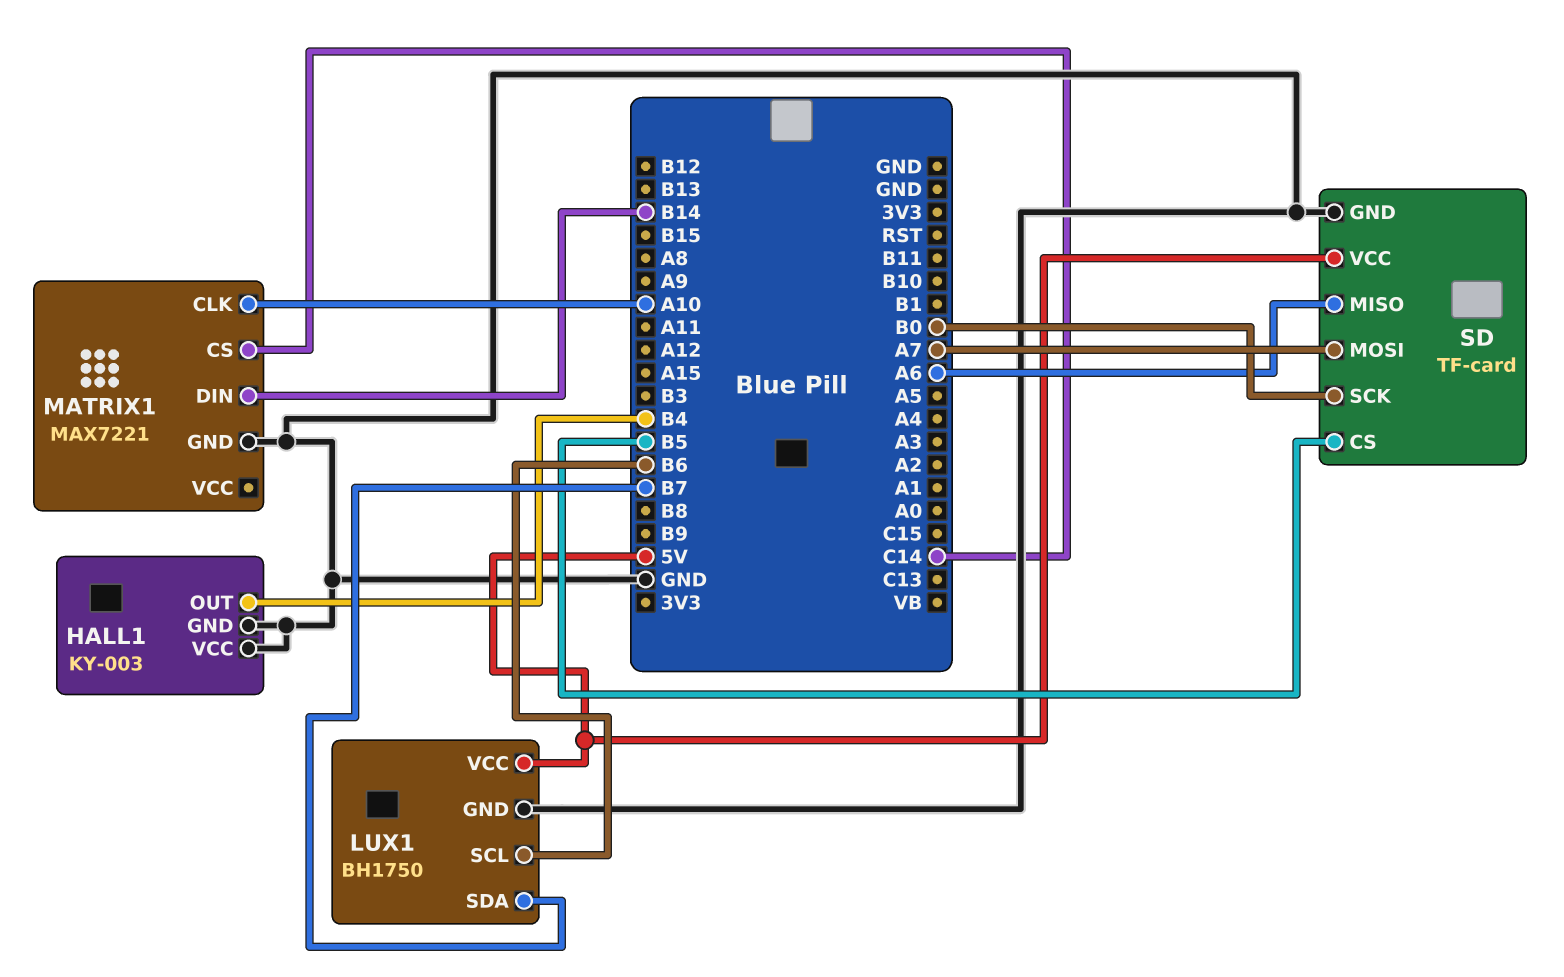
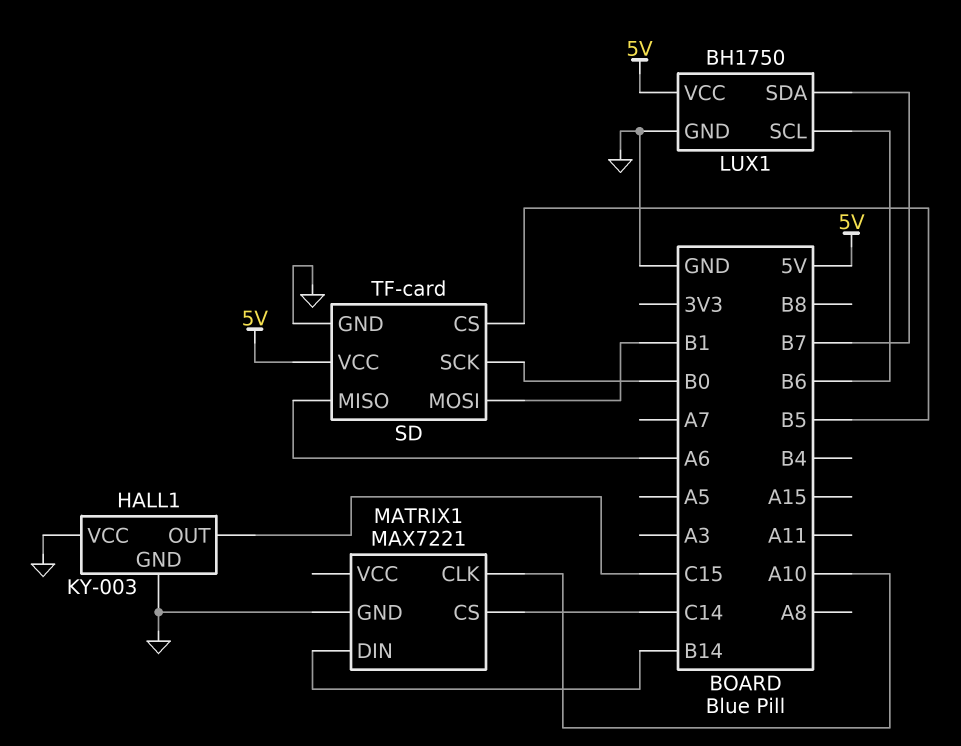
HALL1 pin OUT: B4 -> C15
SD pin MOSI: A7 -> B1

